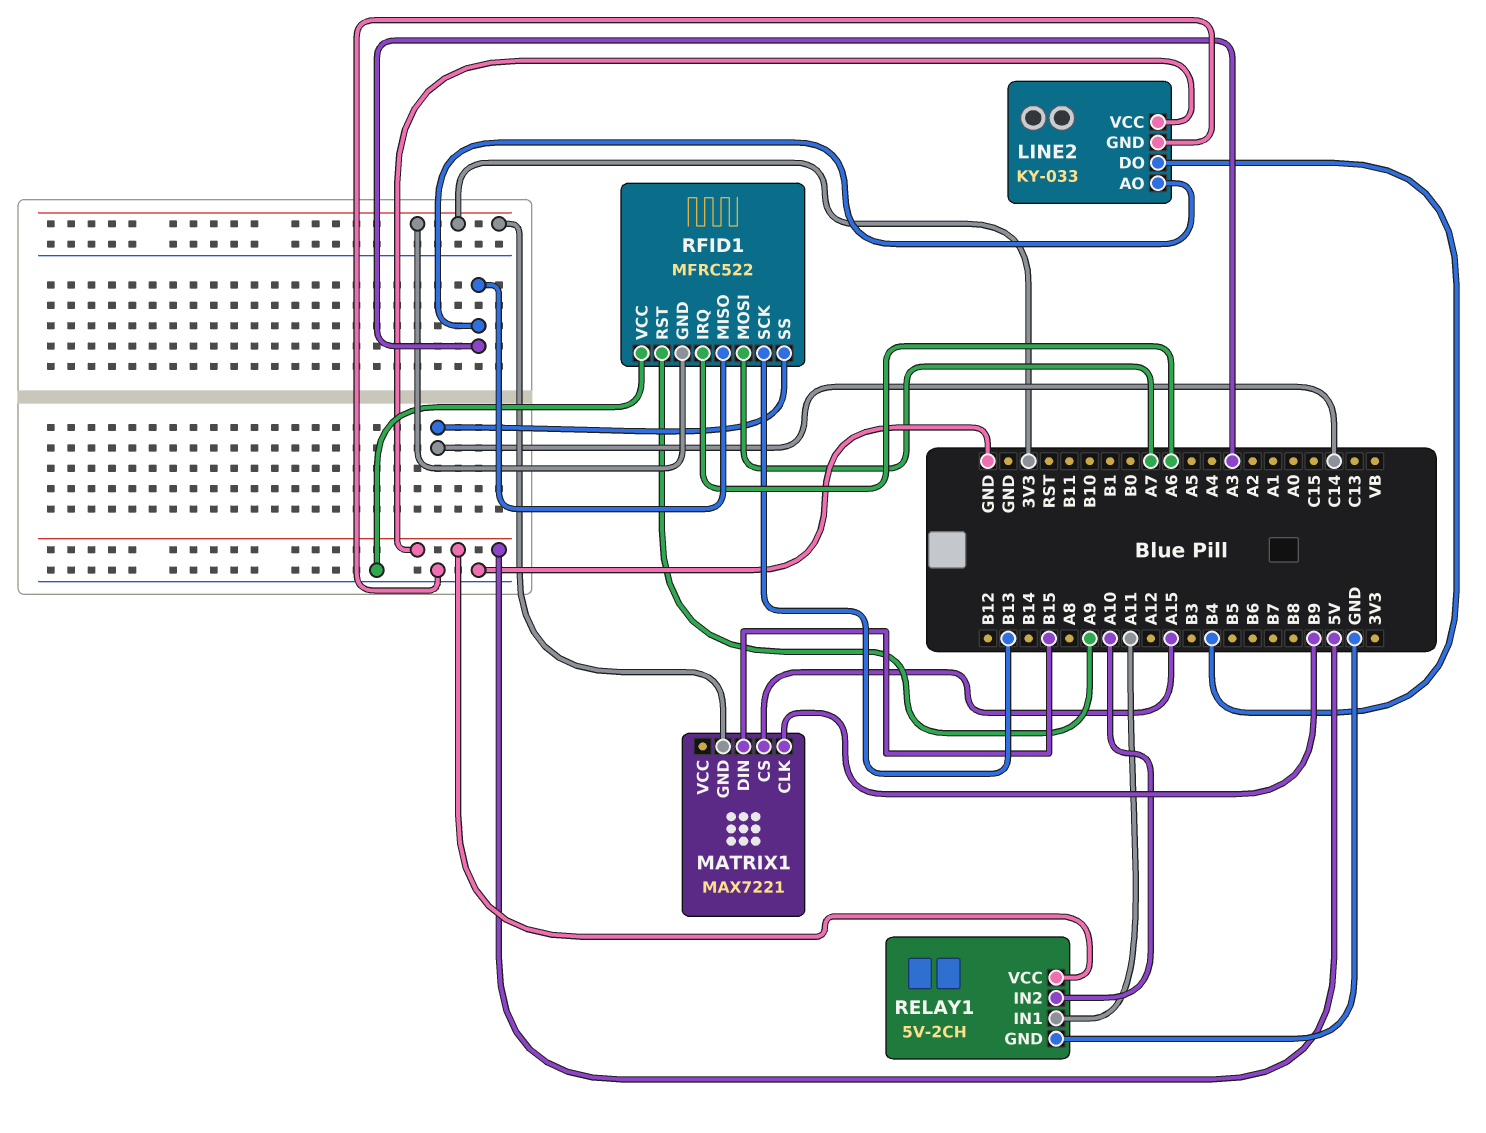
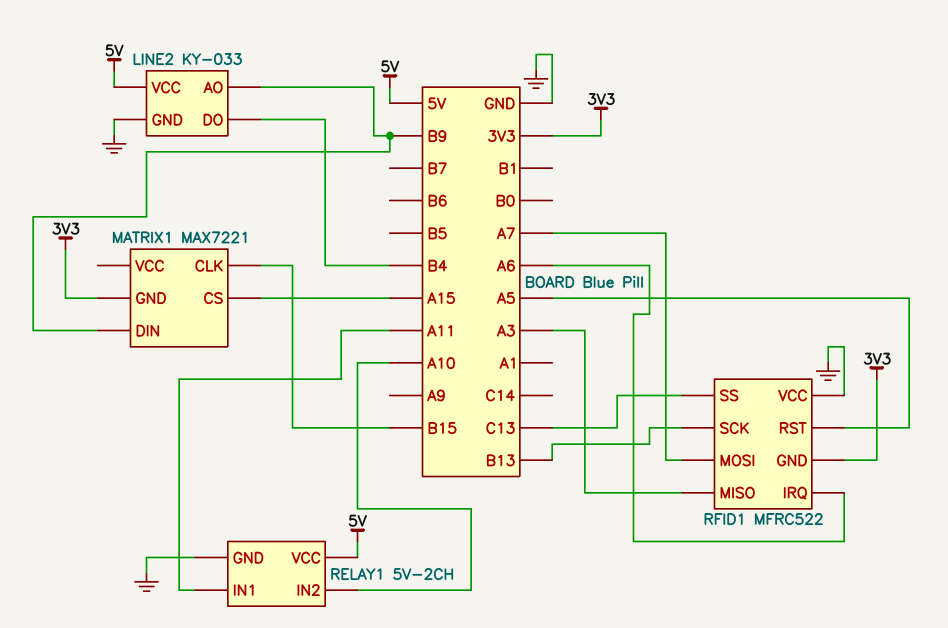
LINE2 pin AO: A3 -> B9
MATRIX1 pin CLK: B9 -> B15
MATRIX1 pin DIN: B15 -> B9
RFID1 pin RST: A9 -> A5
RFID1 pin SS: C14 -> C13

